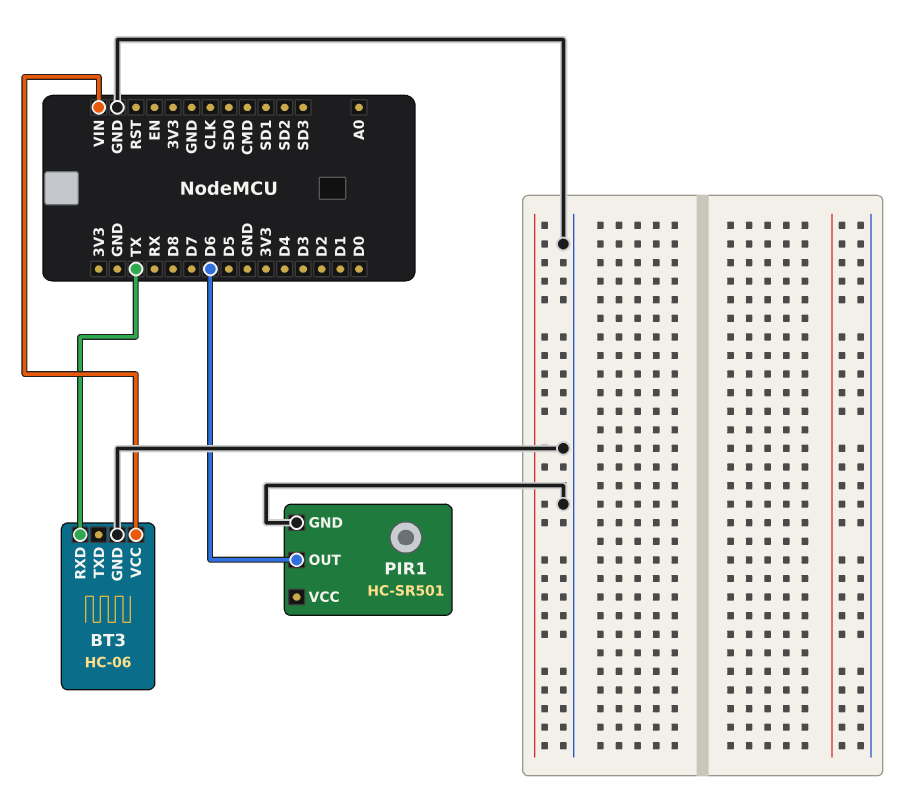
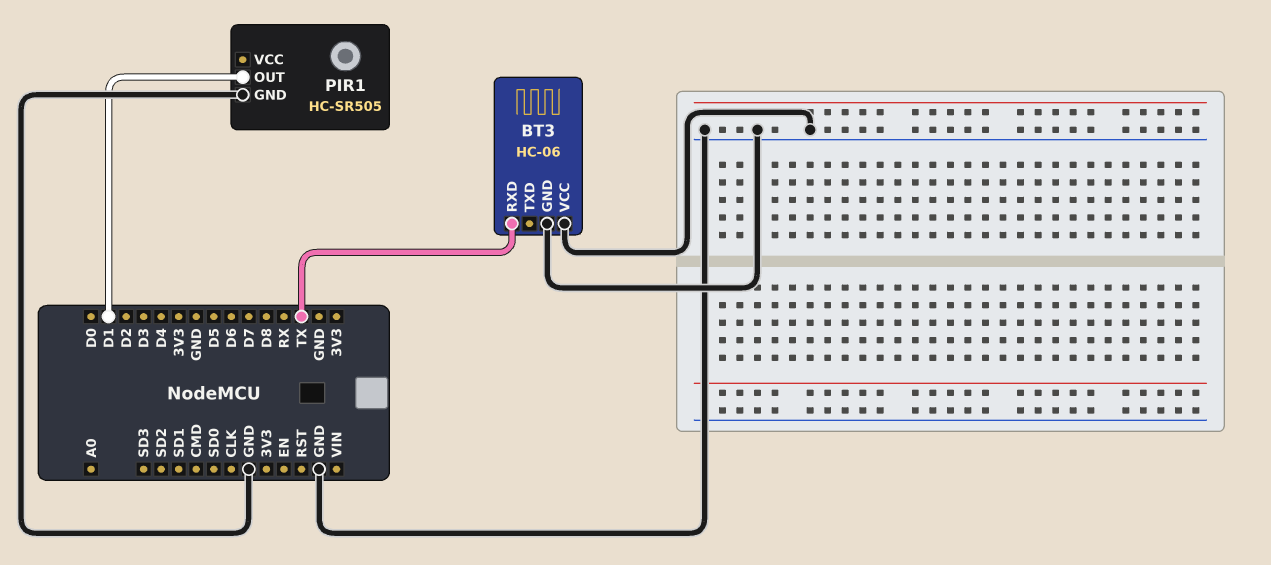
BT3 pin VCC: VIN -> GND
PIR1: HC-SR501 -> HC-SR505
PIR1 pin OUT: D6 -> D1

